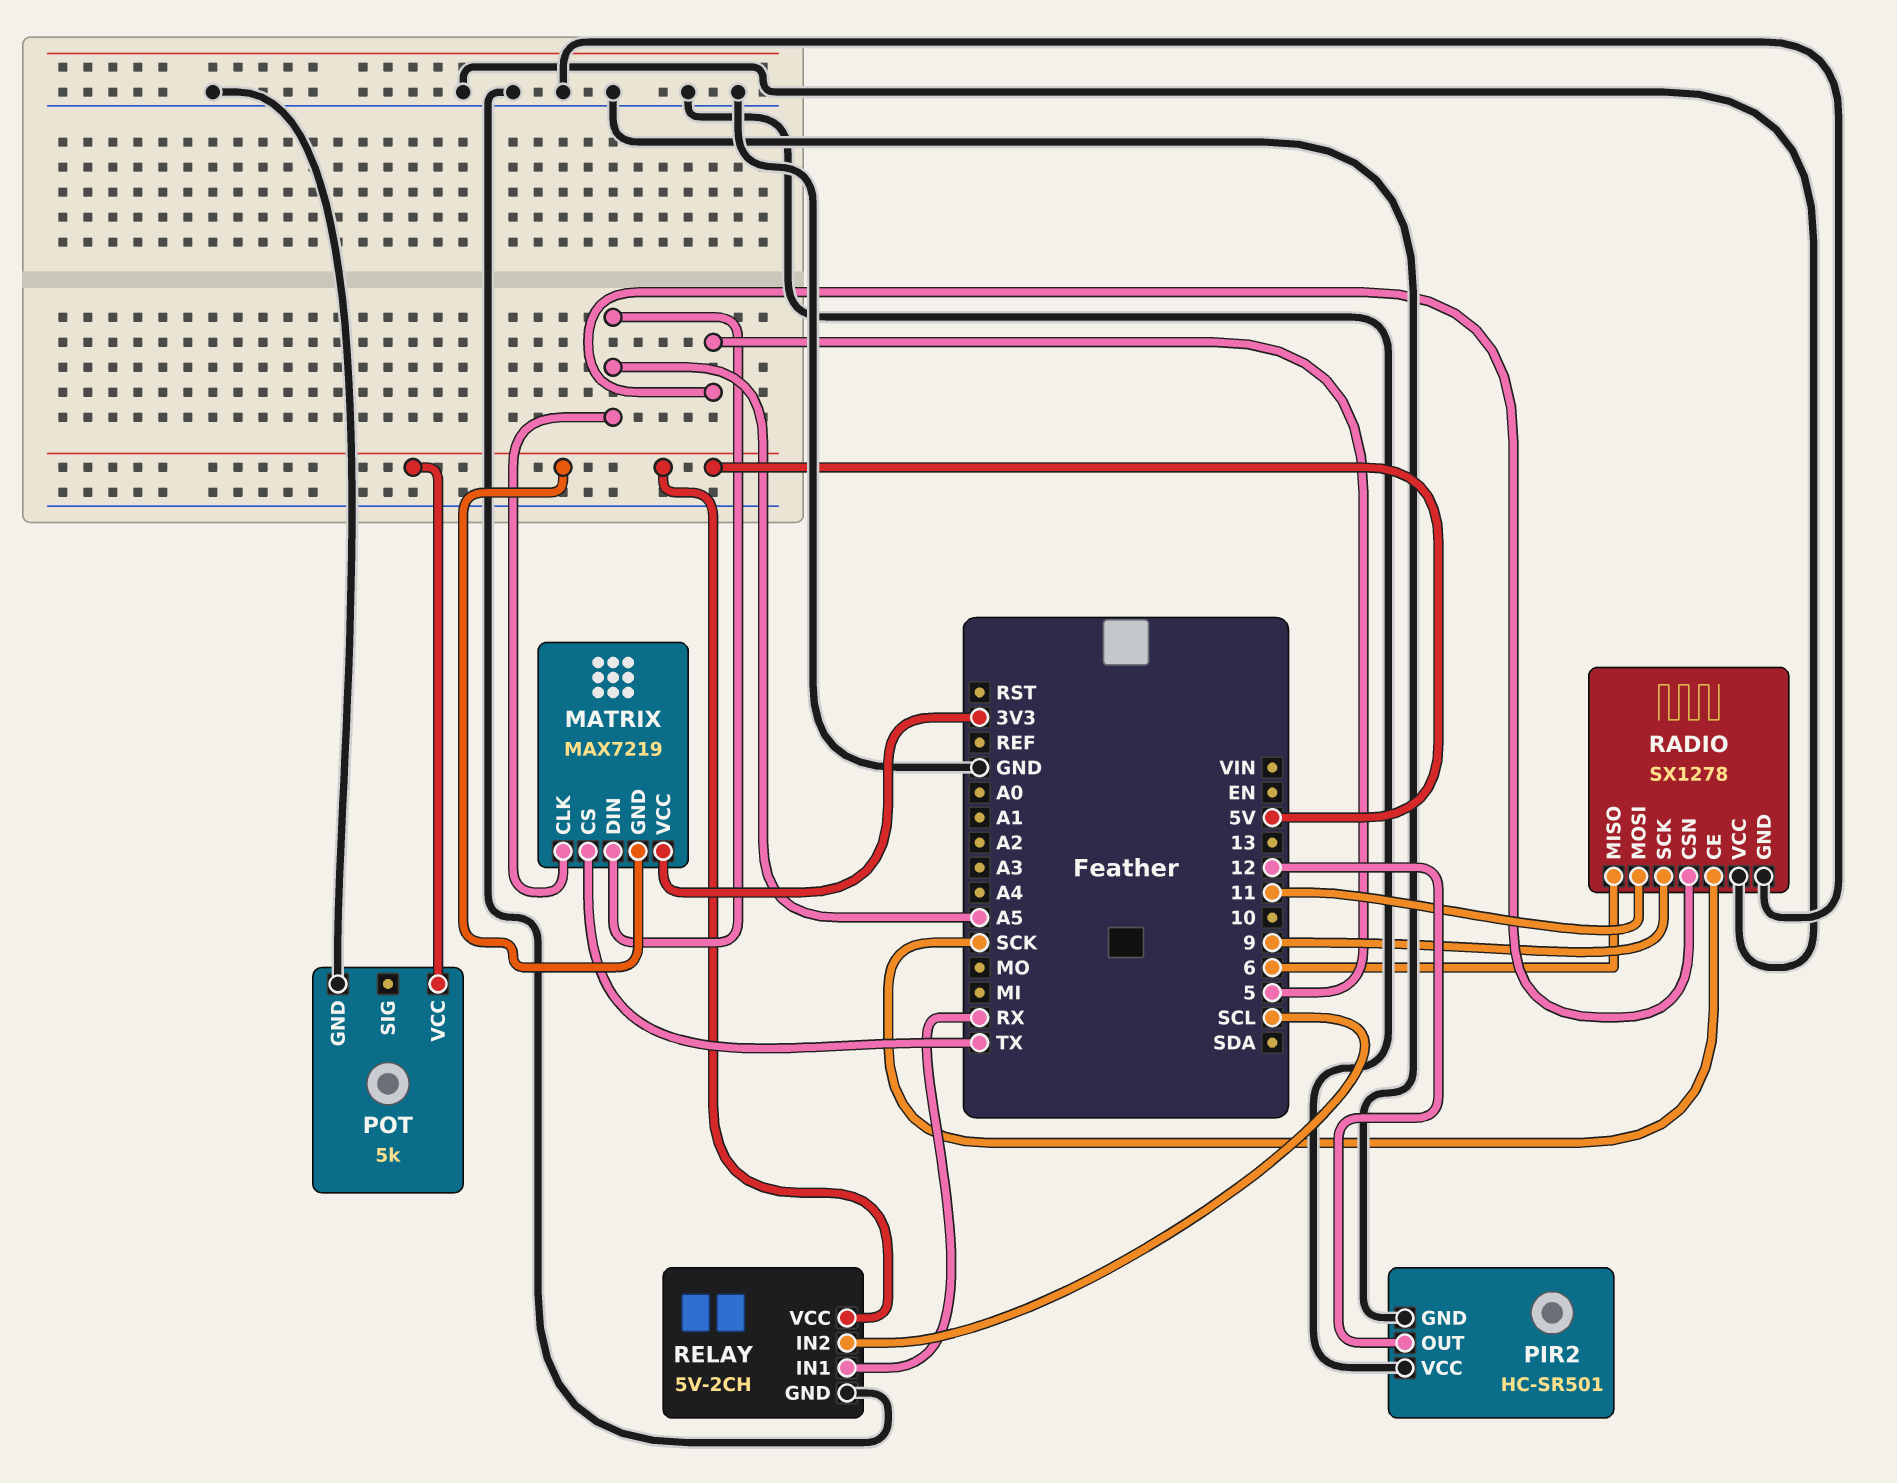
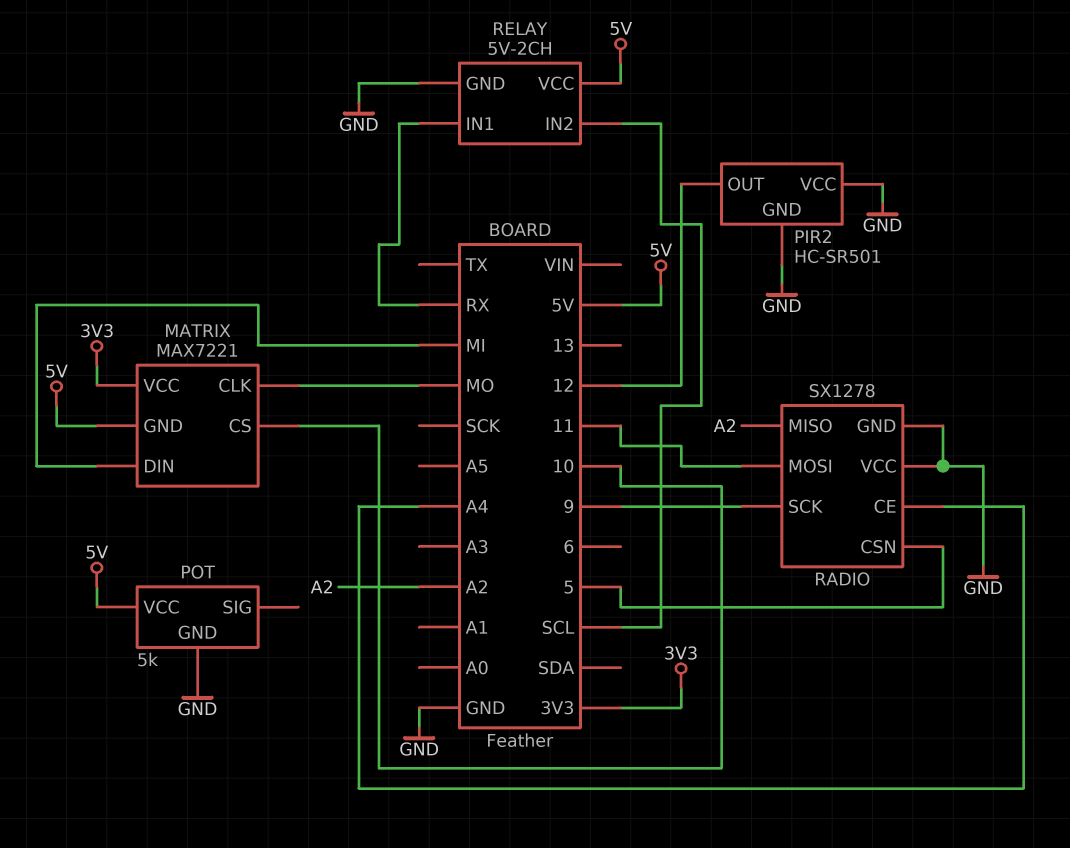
MATRIX: MAX7219 -> MAX7221
MATRIX pin CLK: A5 -> MO
MATRIX pin CS: TX -> 10
MATRIX pin DIN: A5 -> MI
RADIO pin CE: SCK -> A4
RADIO pin MISO: 6 -> A2

